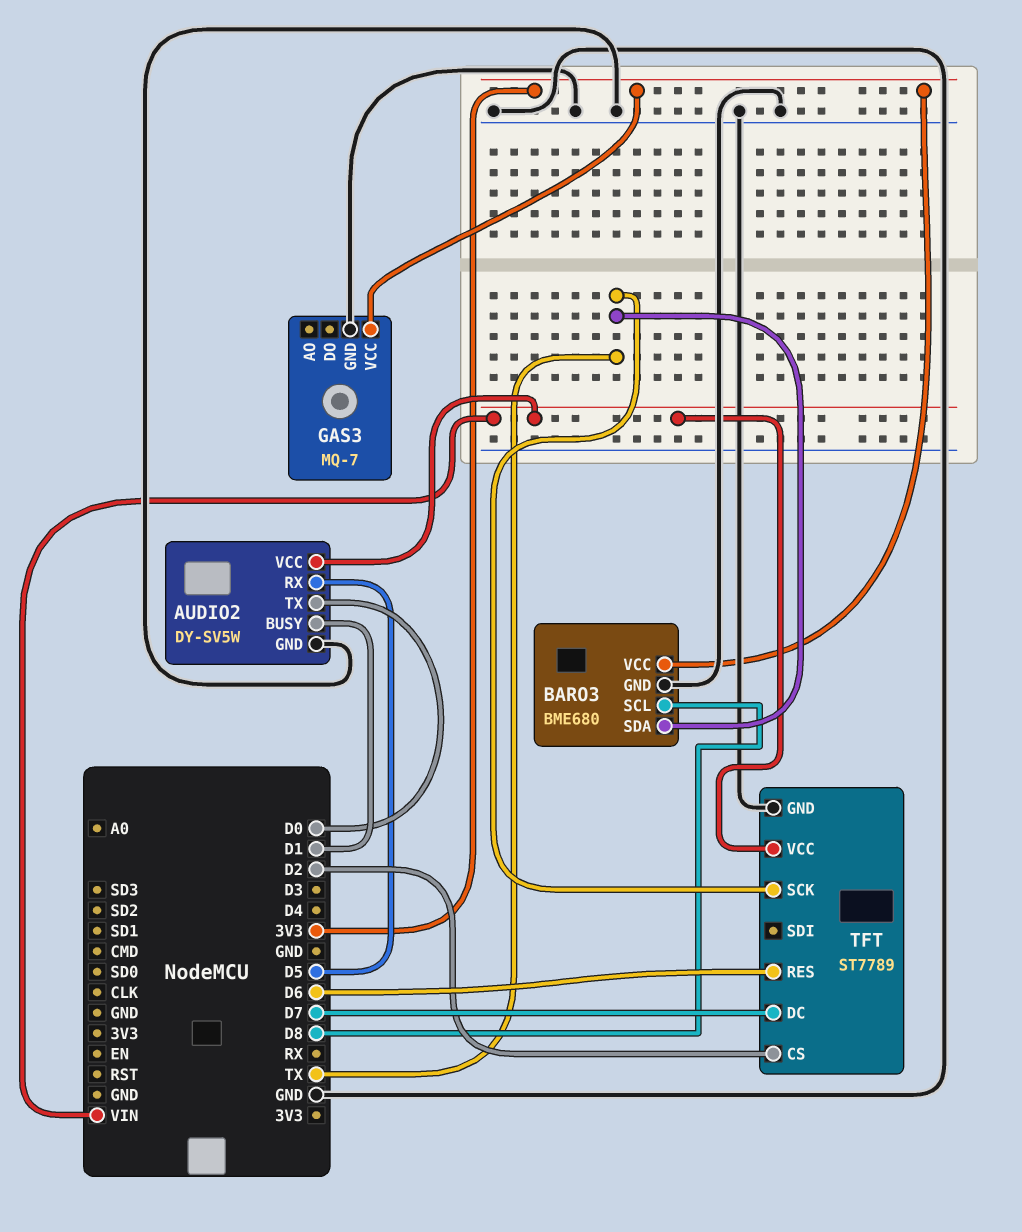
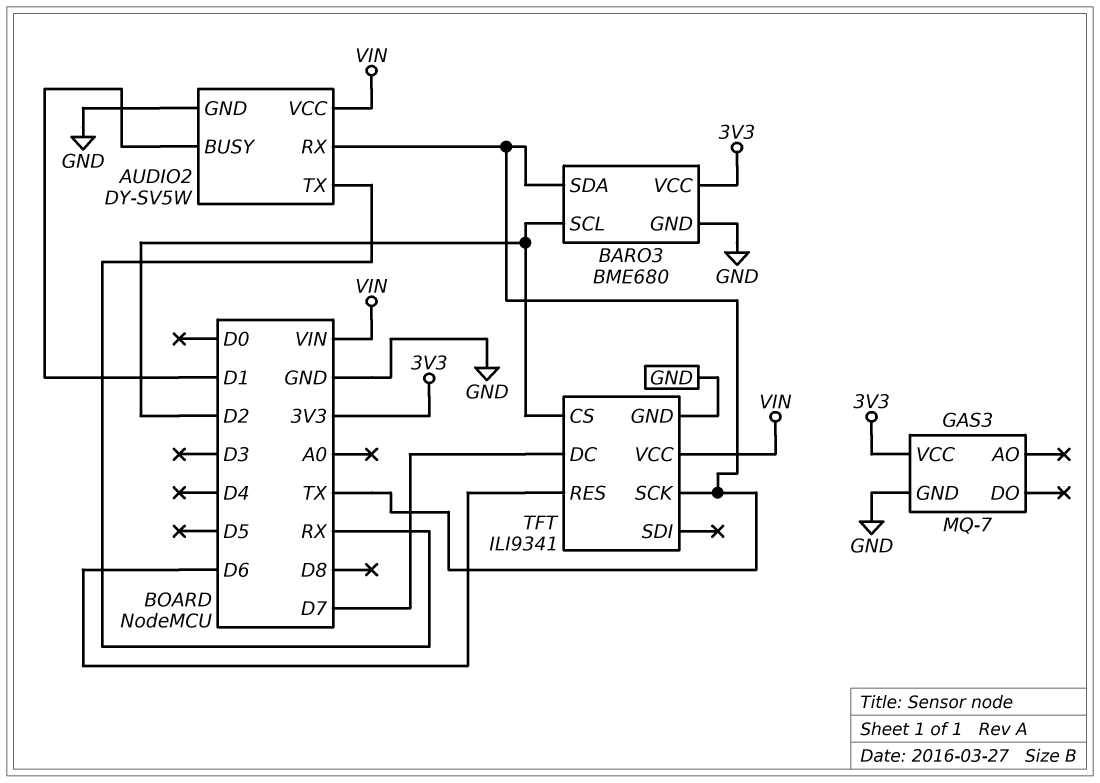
AUDIO2 pin RX: D5 -> TX
AUDIO2 pin TX: D0 -> RX
BARO3 pin SCL: D8 -> D2
TFT: ST7789 -> ILI9341

